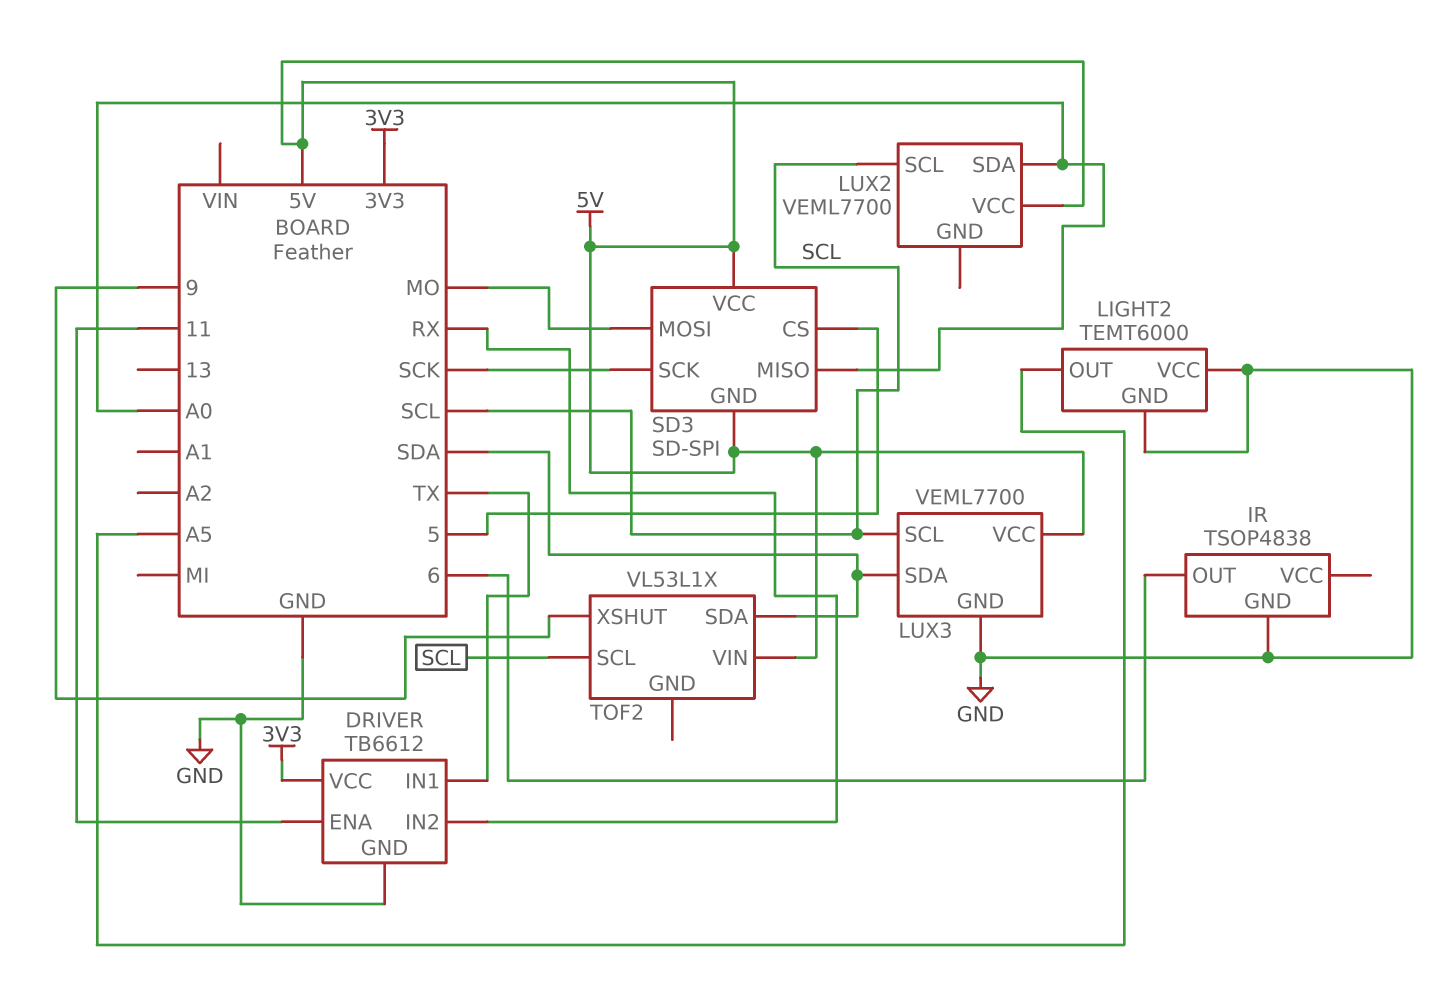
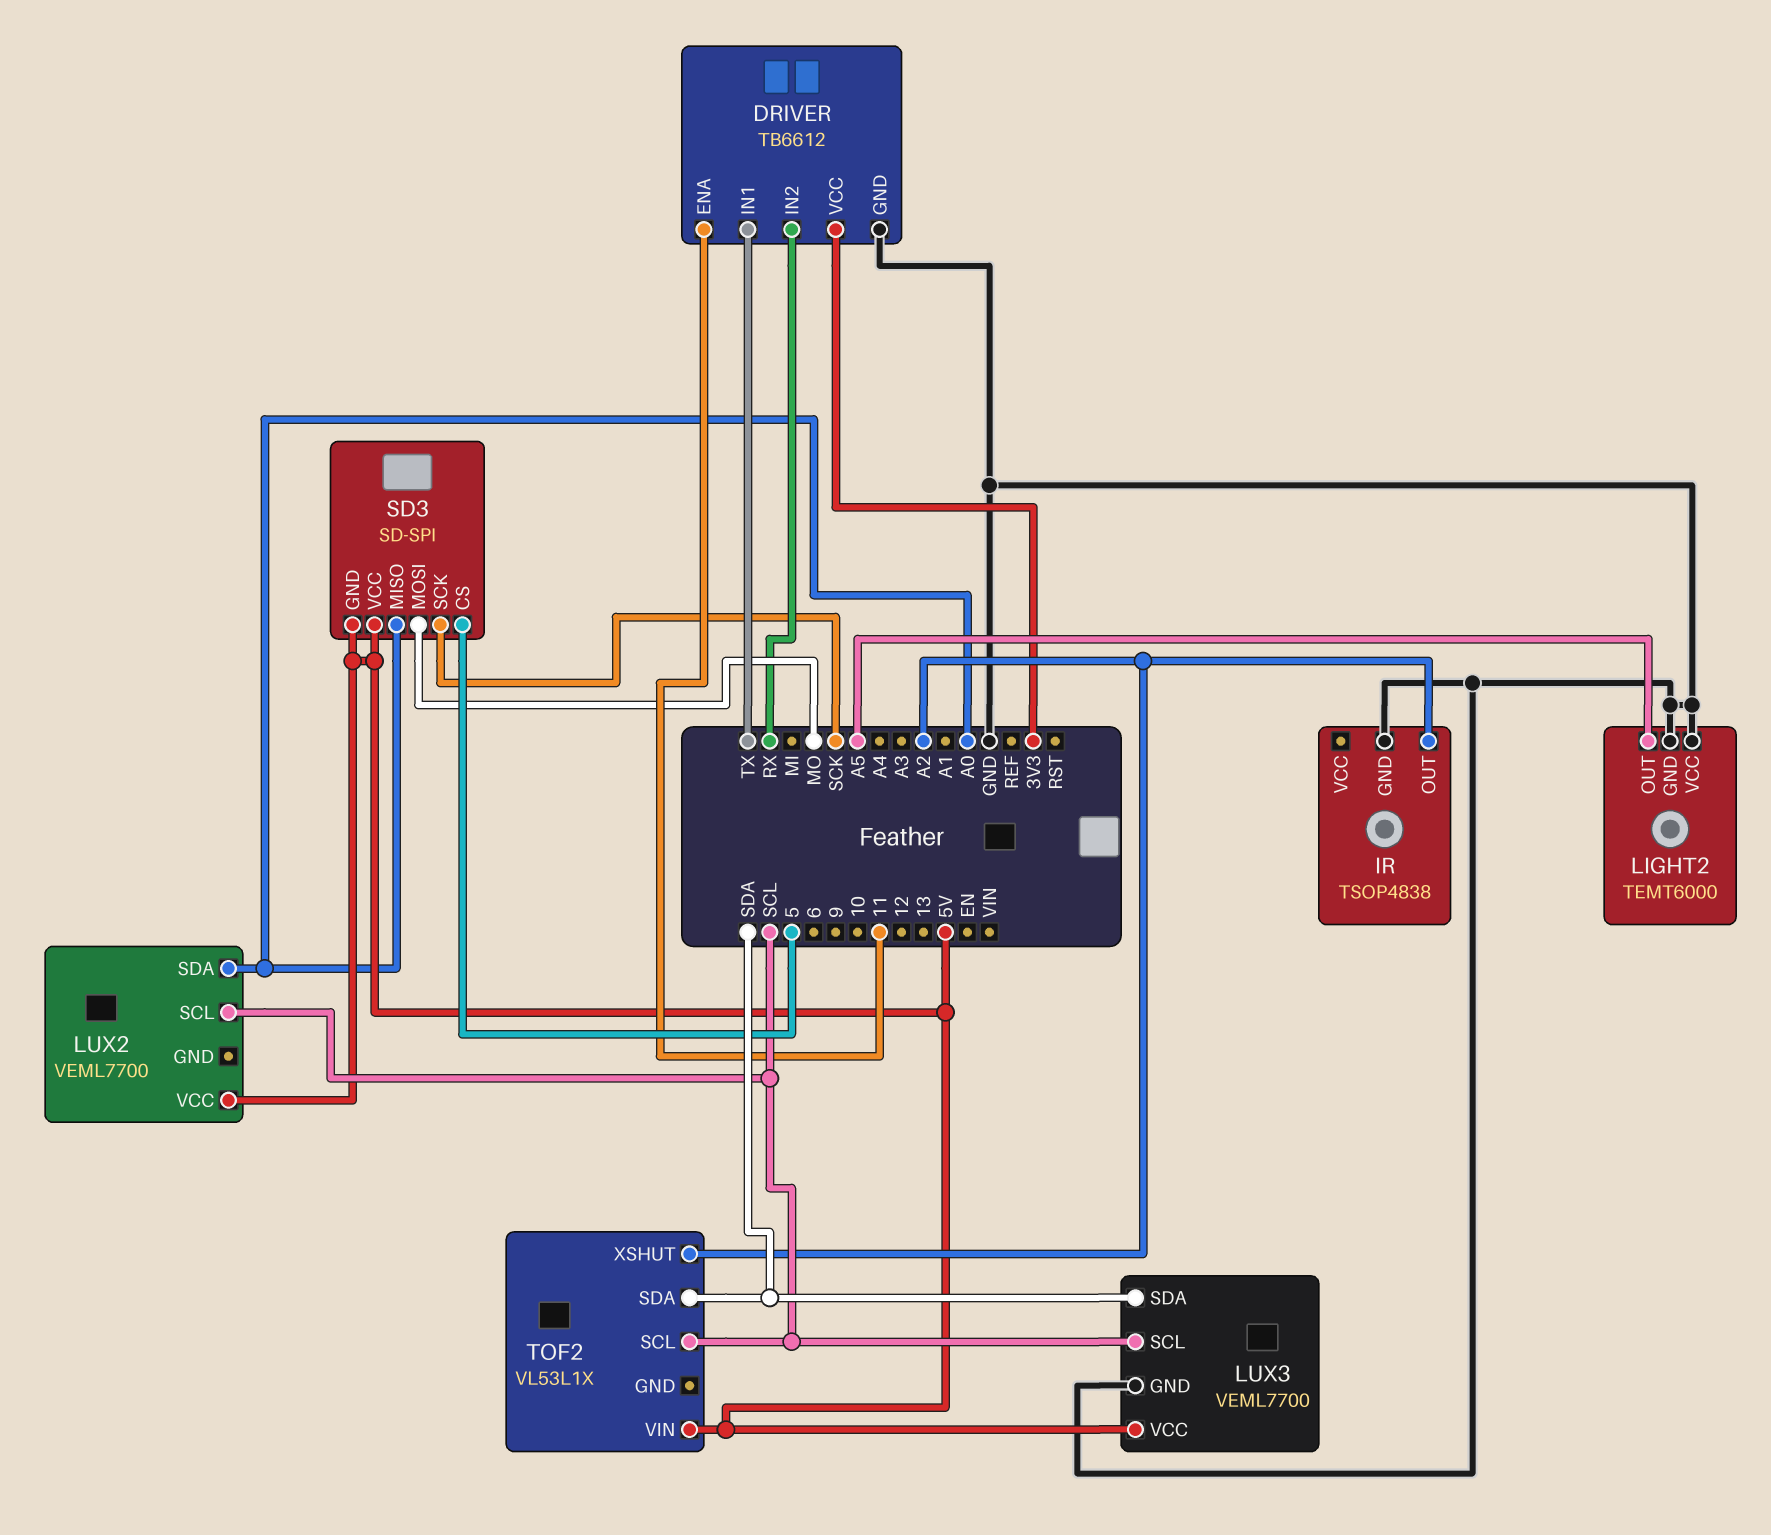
IR pin OUT: 6 -> A2
TOF2 pin XSHUT: 9 -> A2

